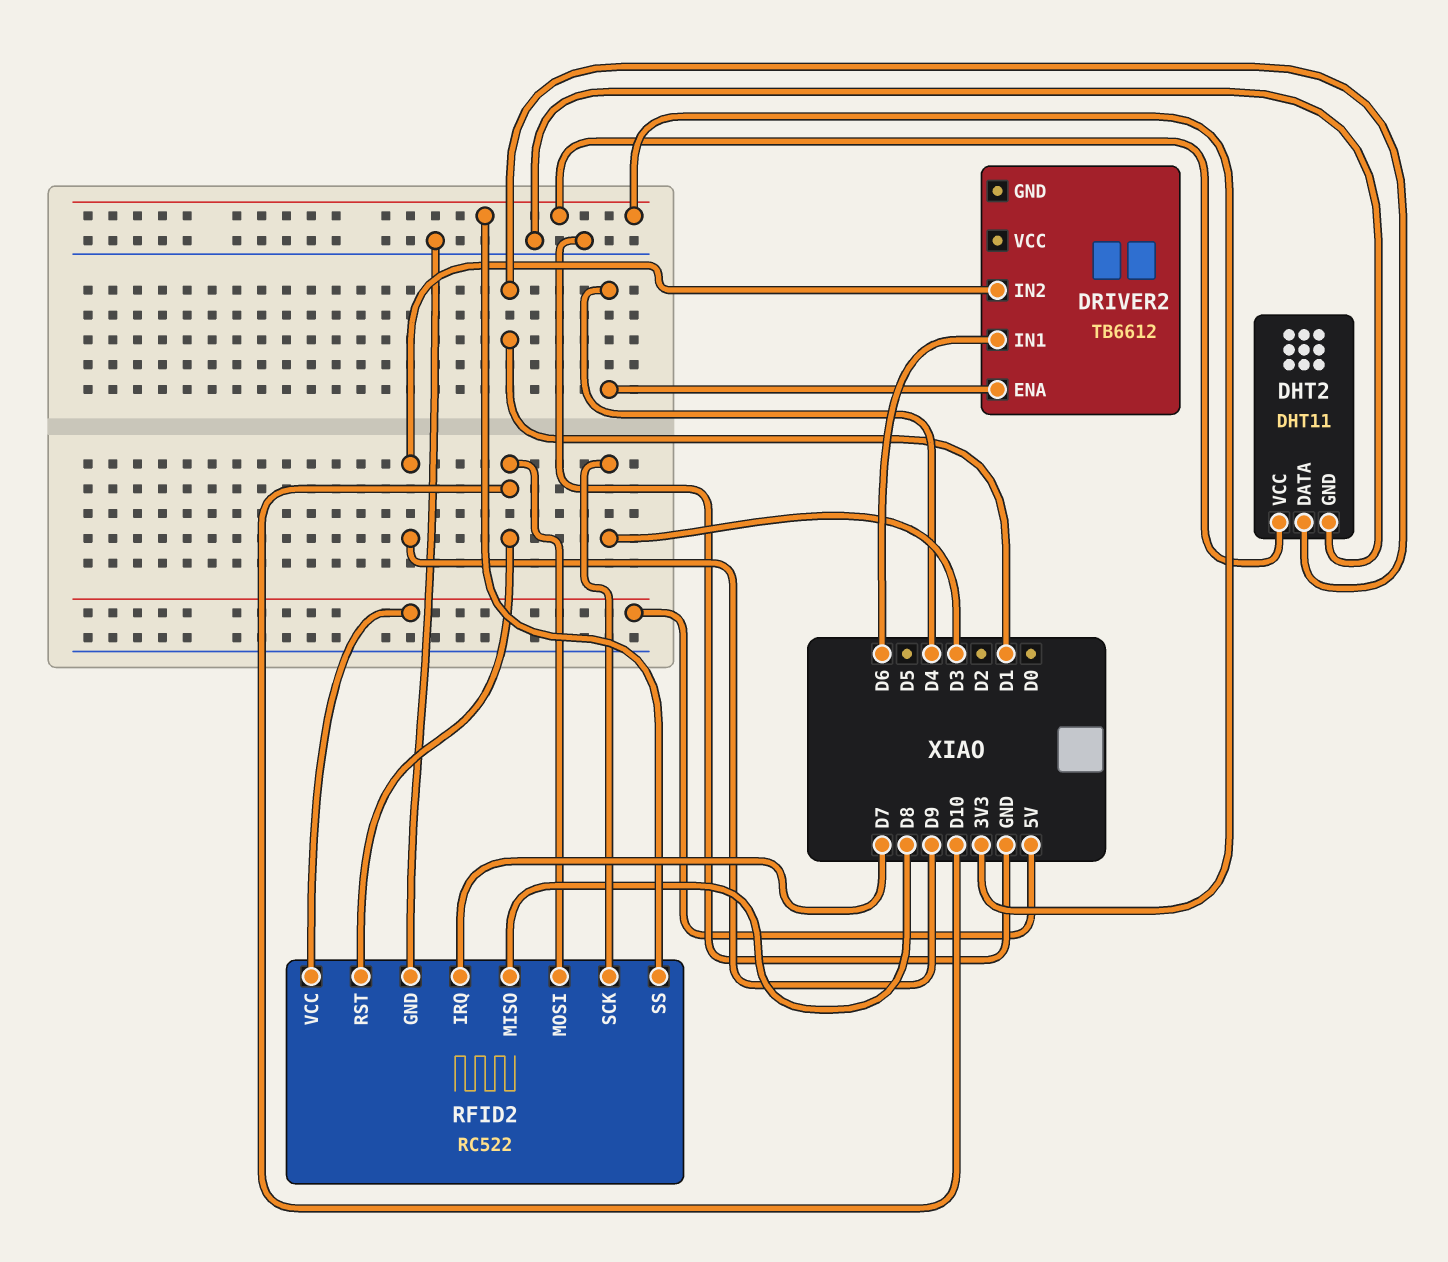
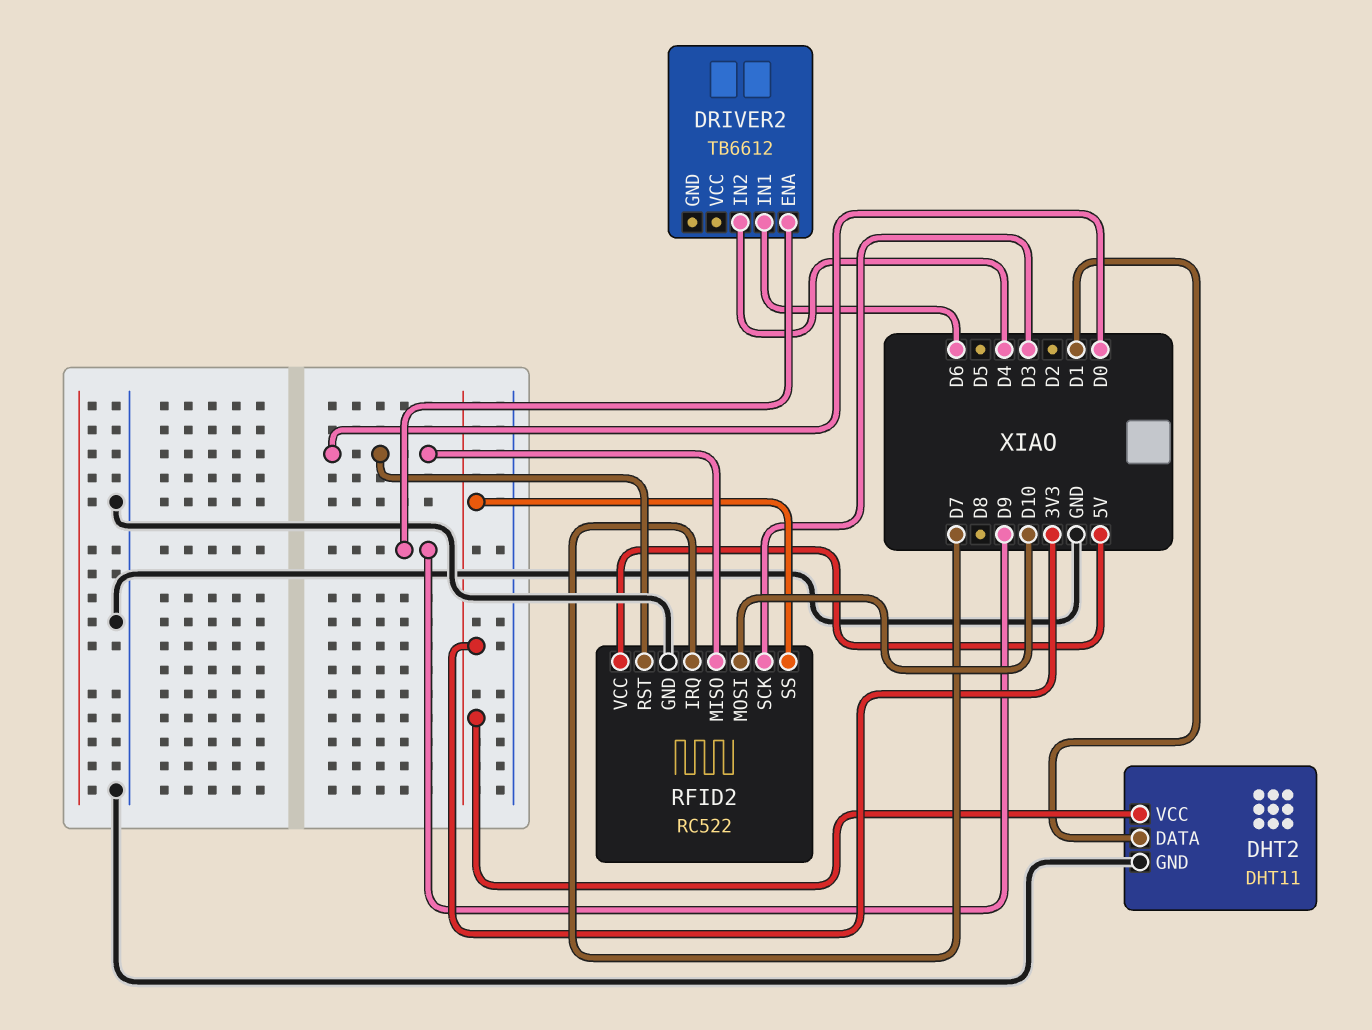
DRIVER2 pin ENA: D4 -> D9
DRIVER2 pin IN2: D9 -> D4
RFID2 pin MISO: D8 -> D0
RFID2 pin RST: D10 -> D0

